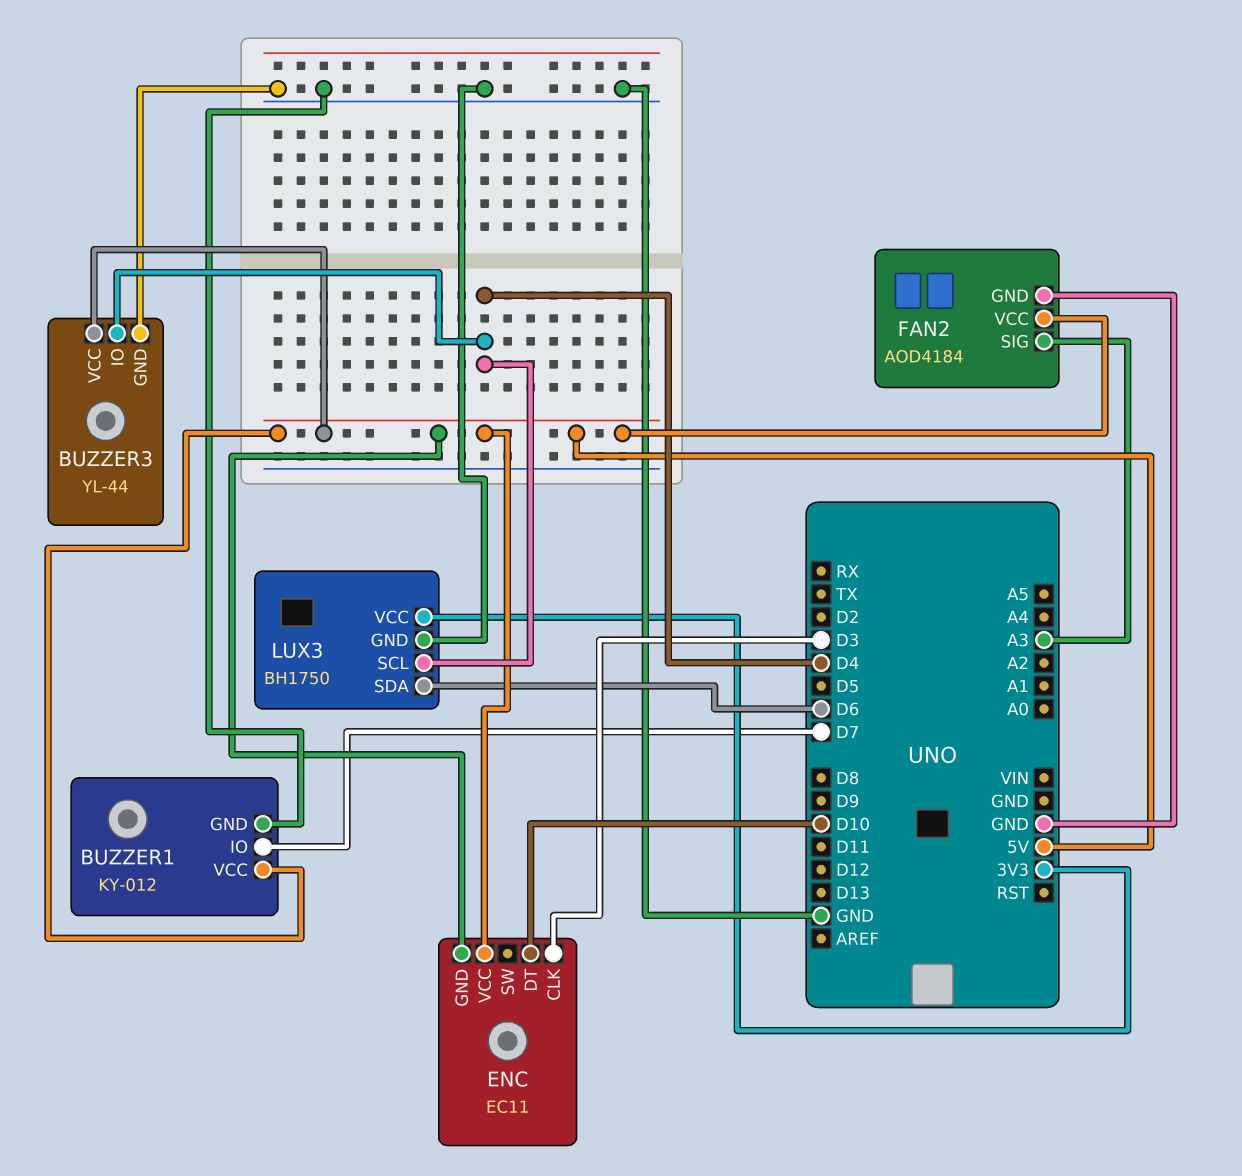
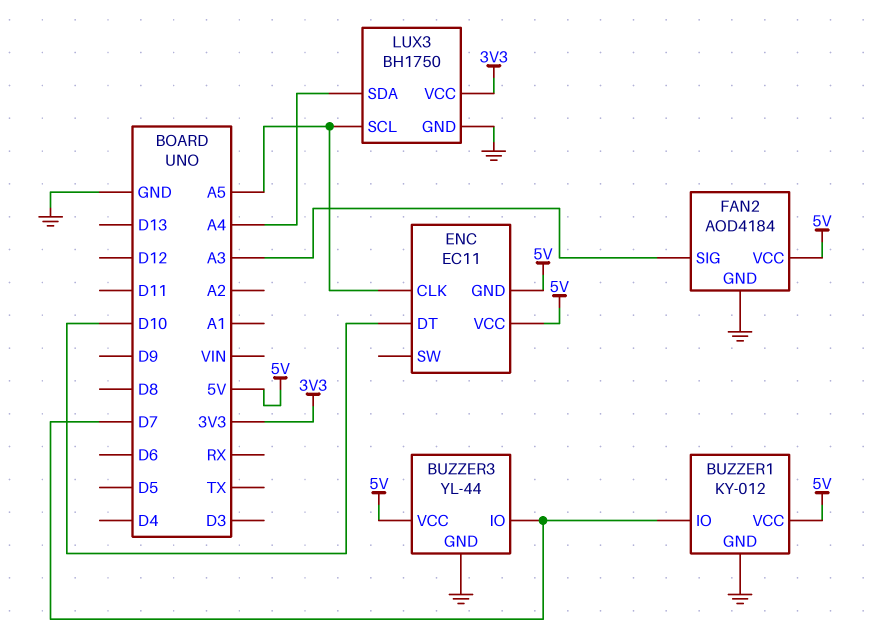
BUZZER3 pin IO: D4 -> D7
ENC pin CLK: D3 -> A5
LUX3 pin SCL: D4 -> A5
LUX3 pin SDA: D6 -> A4

